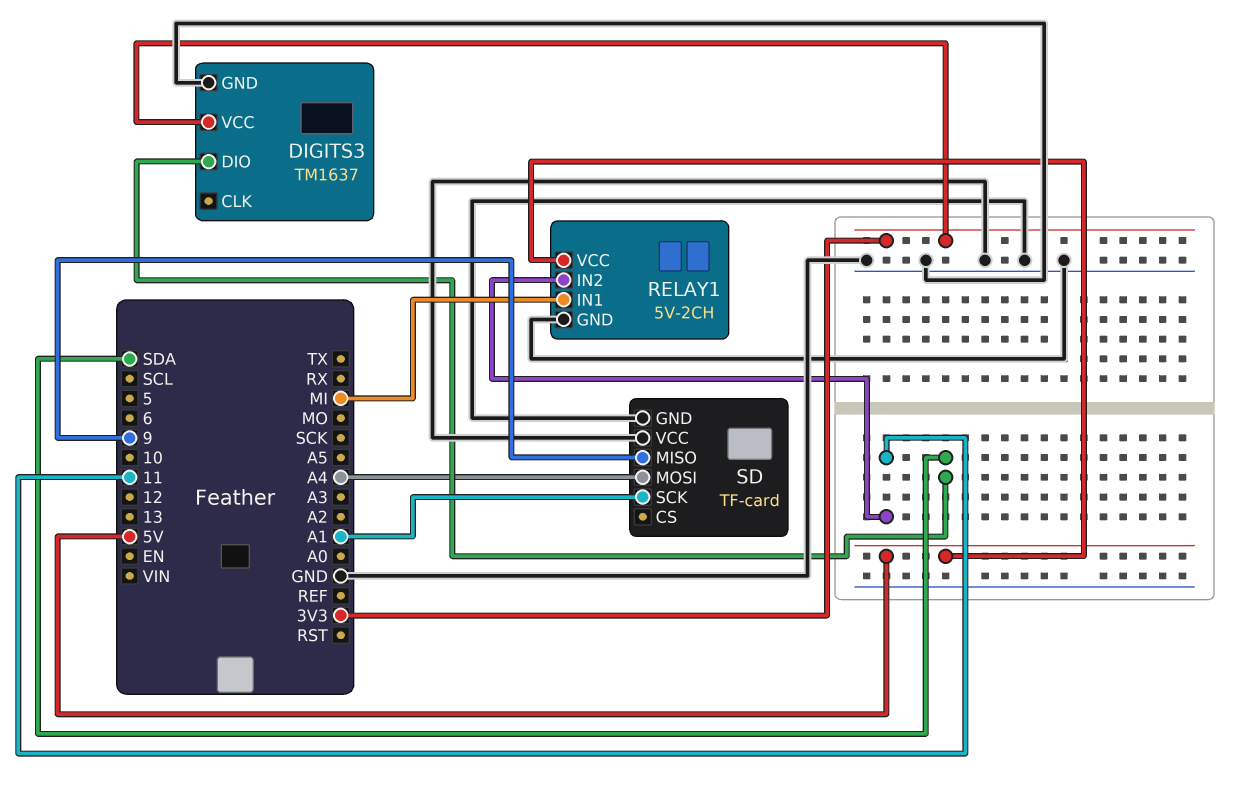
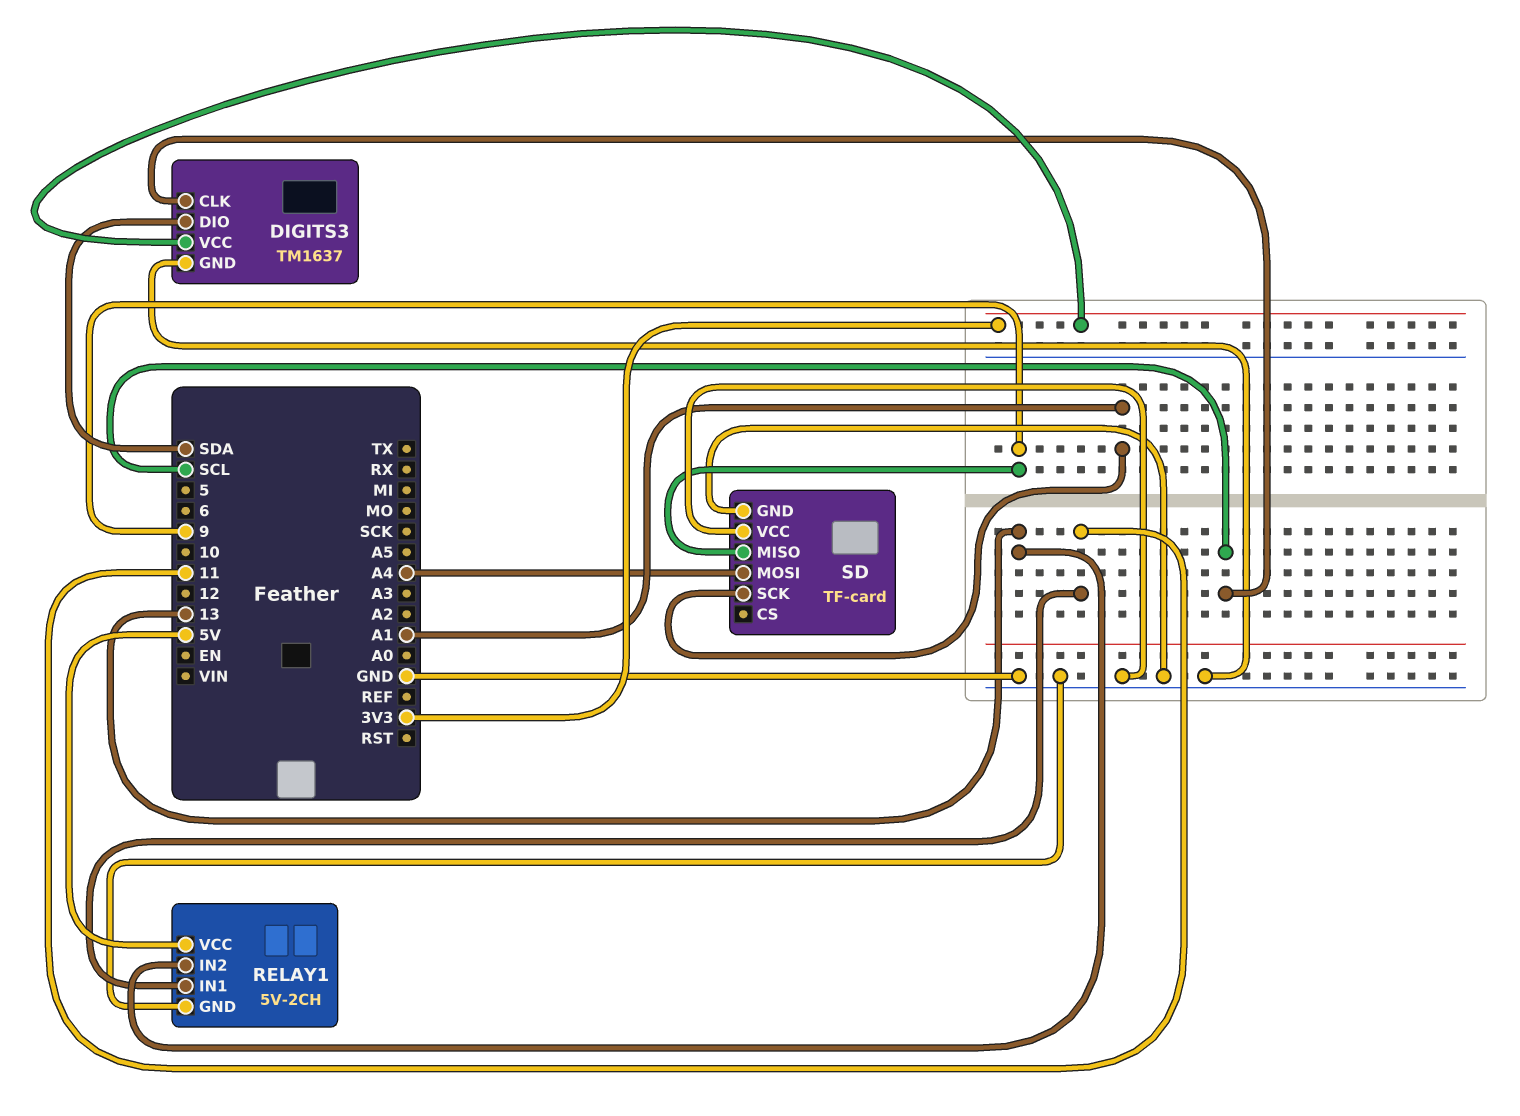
DIGITS3 pin CLK: none -> SCL
RELAY1 pin IN1: MI -> 11
RELAY1 pin IN2: 11 -> 13

